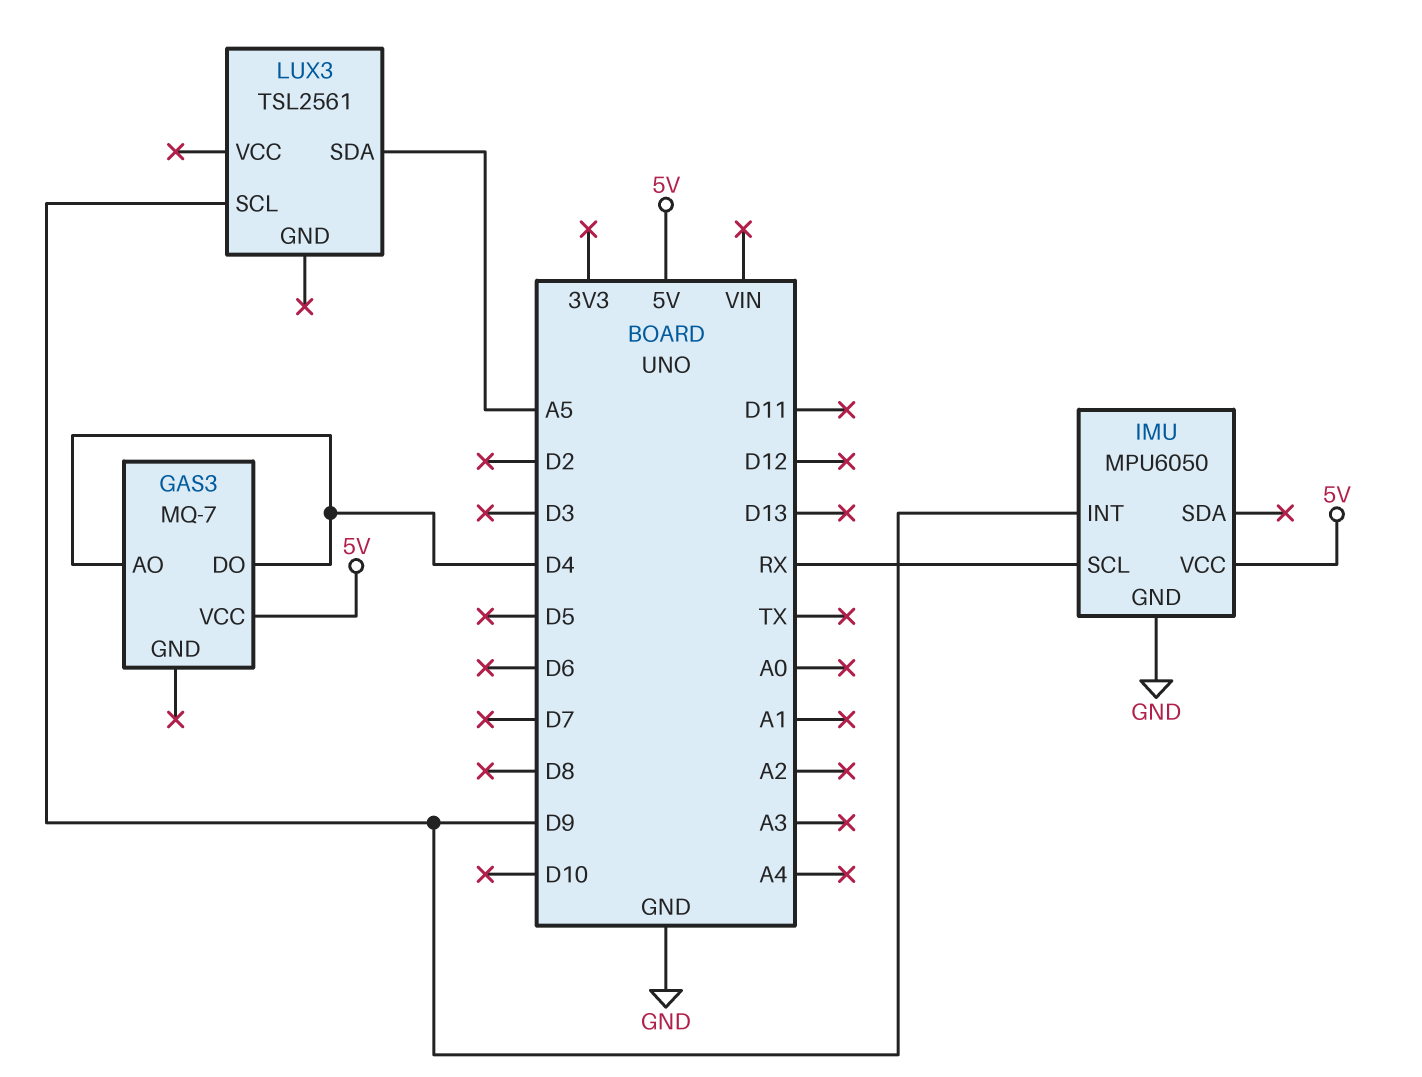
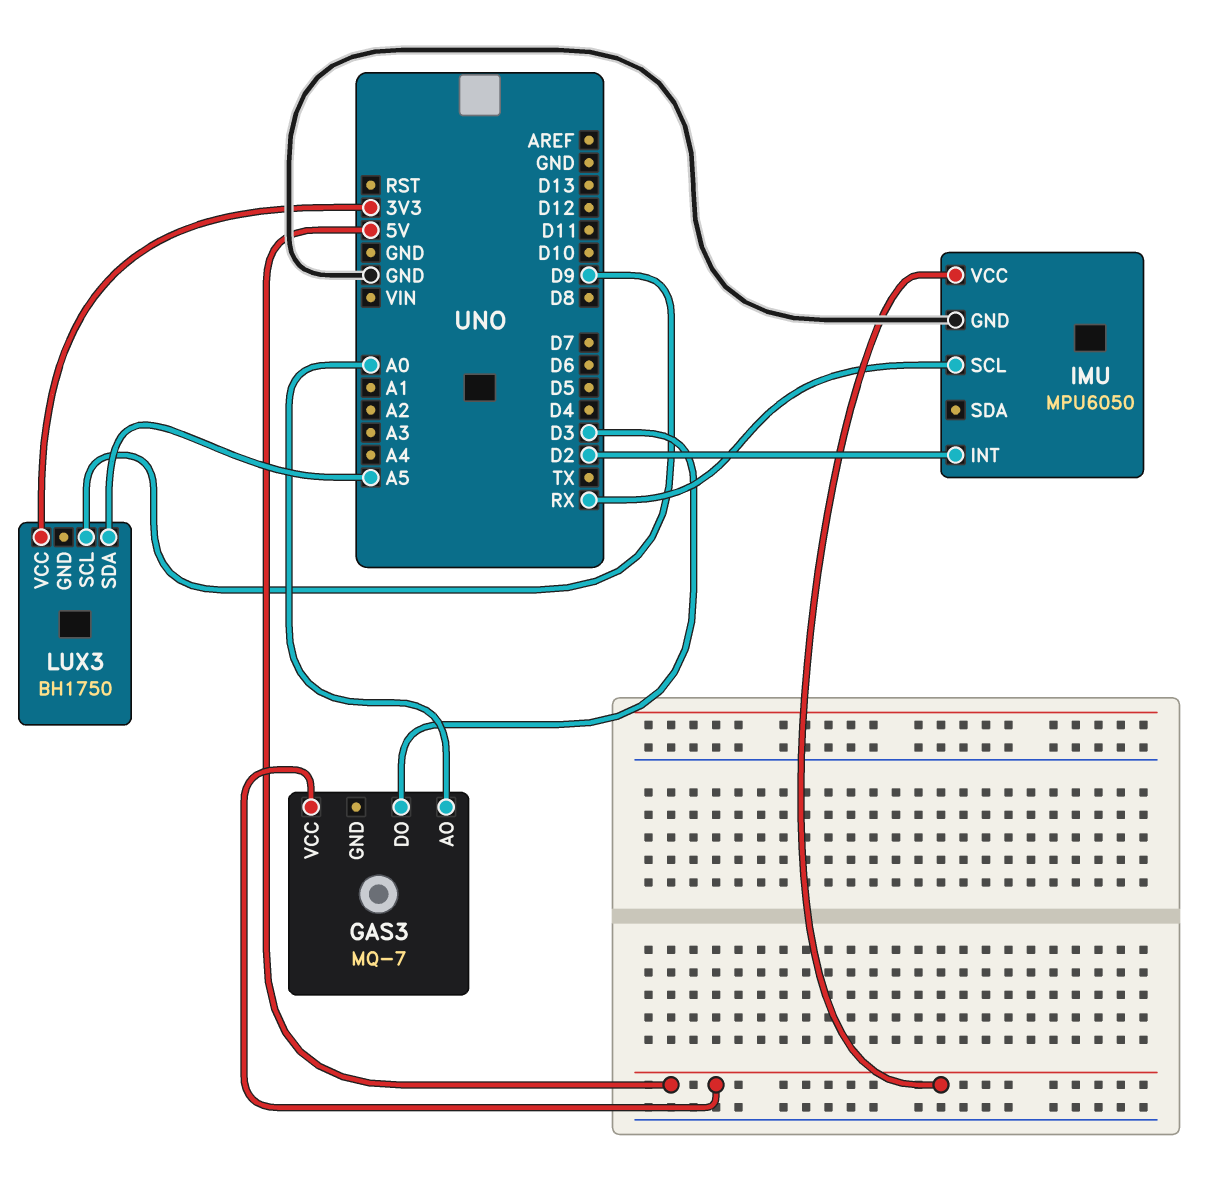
GAS3 pin AO: D4 -> A0
GAS3 pin DO: D4 -> D3
IMU pin INT: D9 -> D2
LUX3: TSL2561 -> BH1750
LUX3 pin VCC: none -> 3V3

